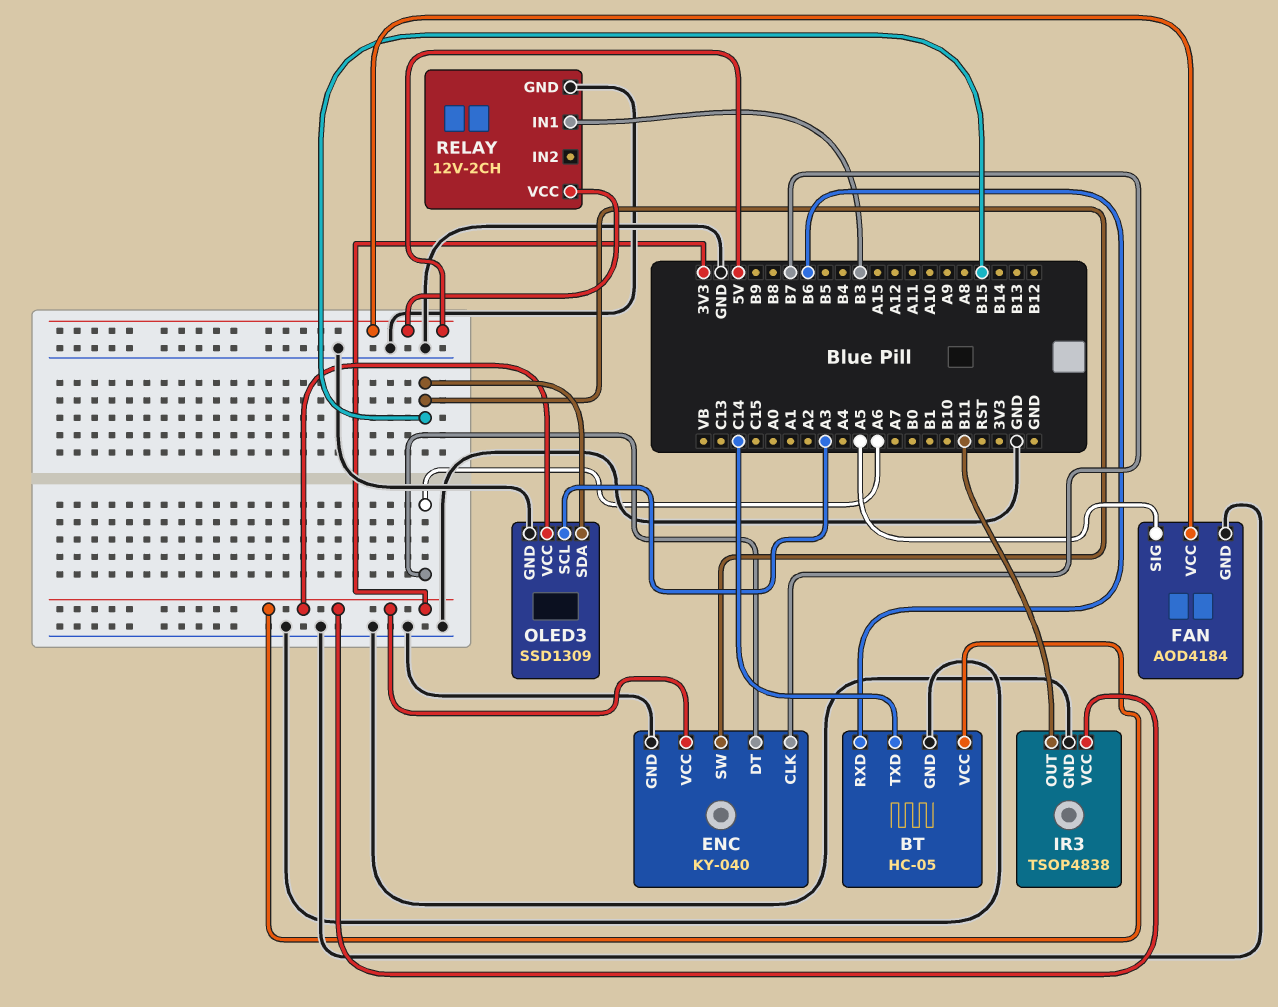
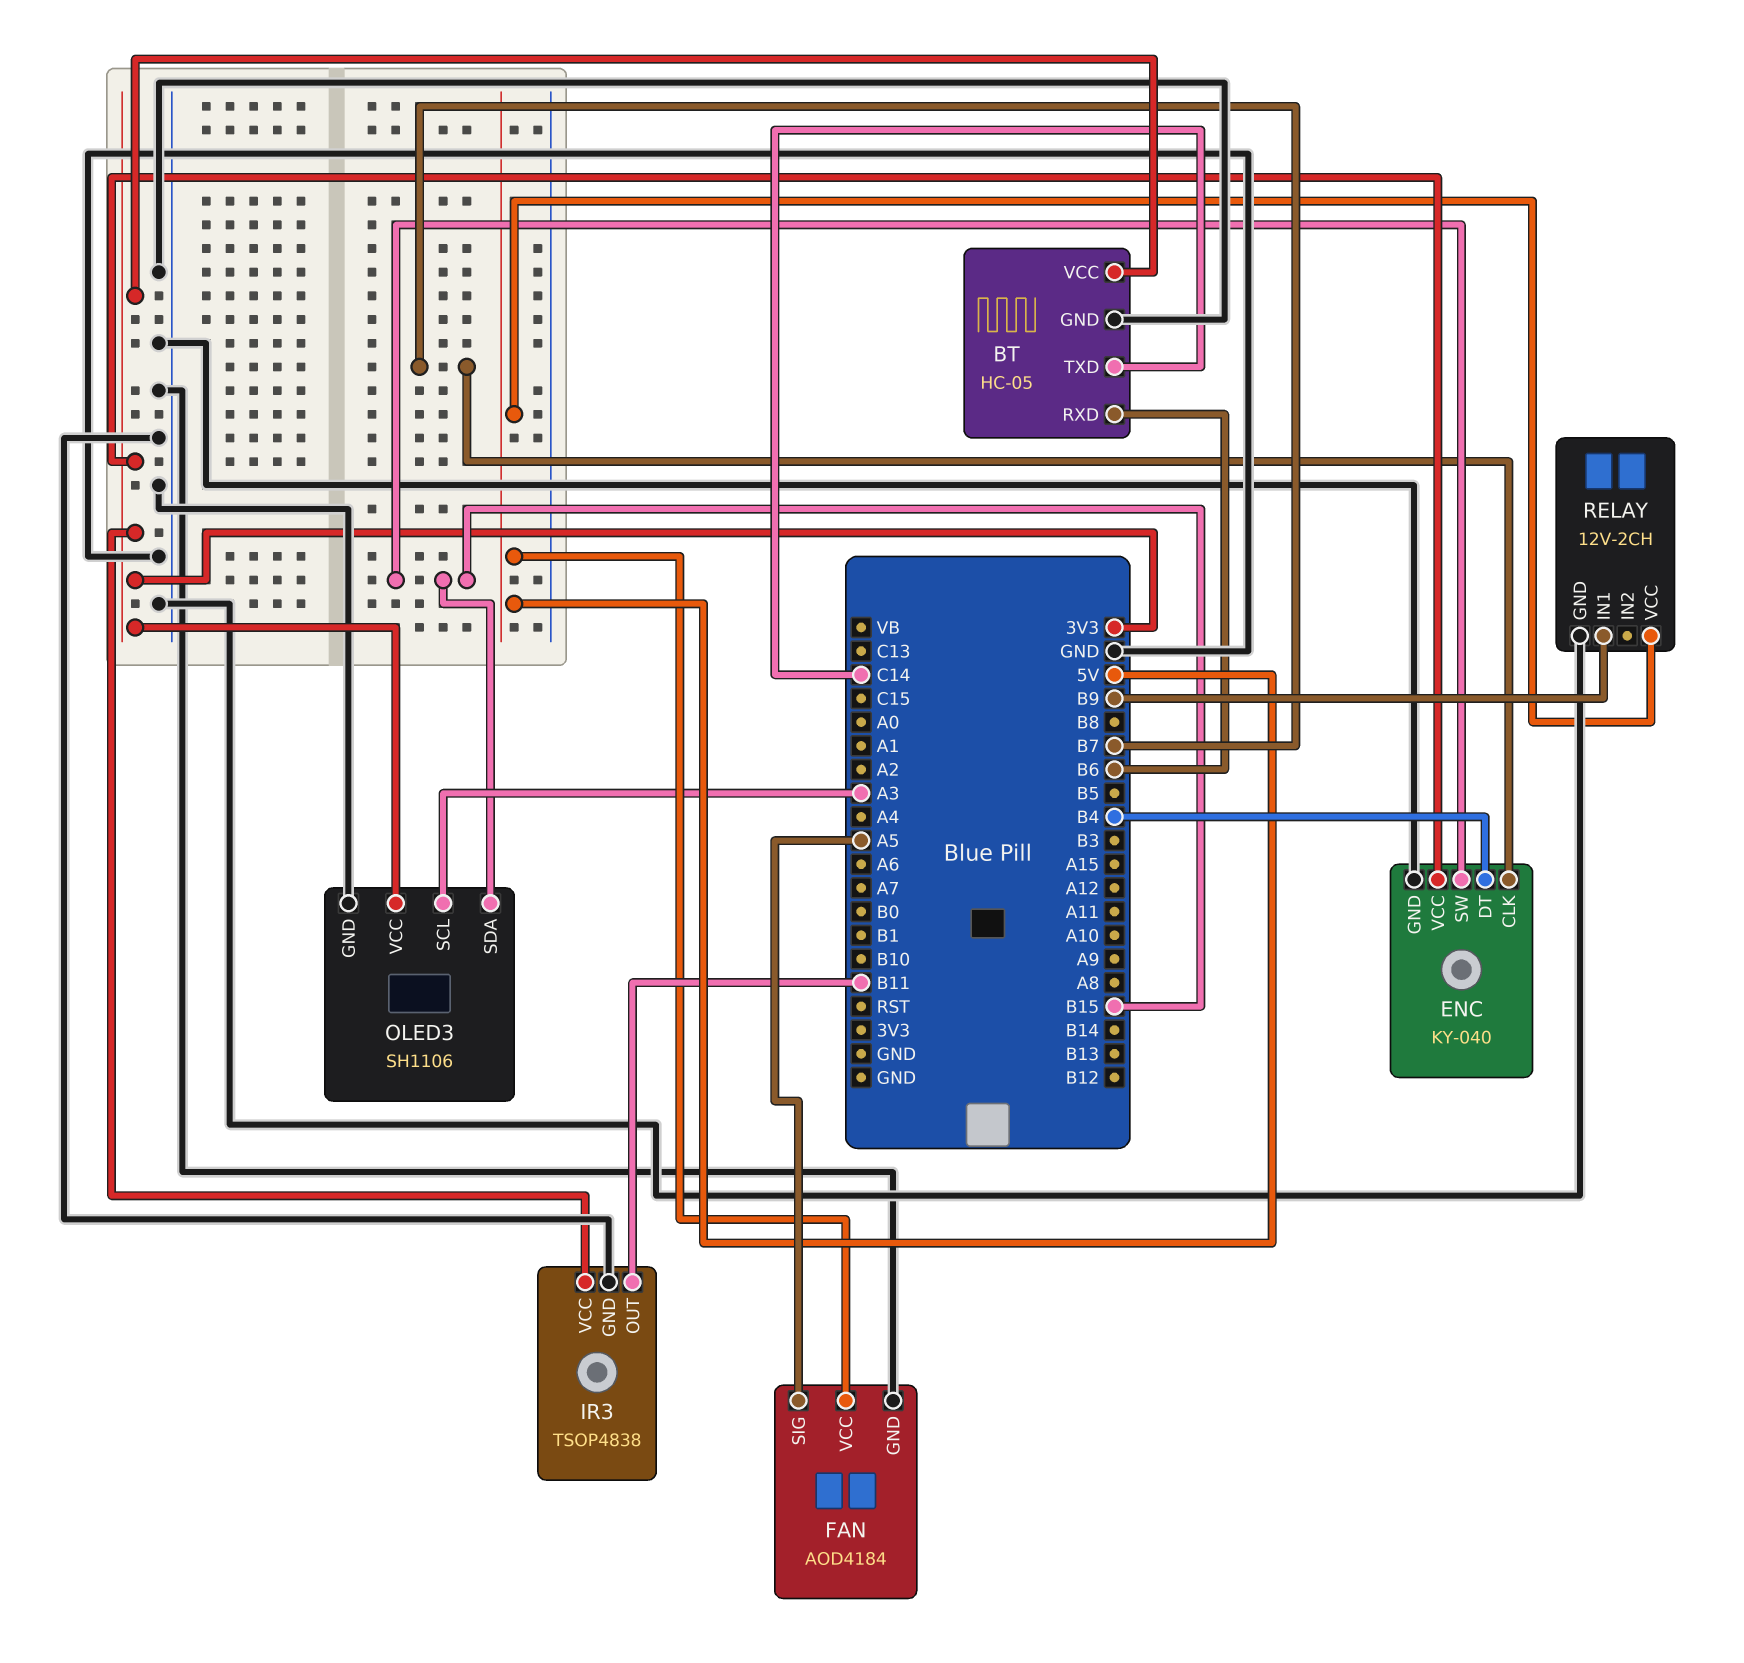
ENC pin DT: A6 -> B4
OLED3: SSD1309 -> SH1106
RELAY pin IN1: B3 -> B9

